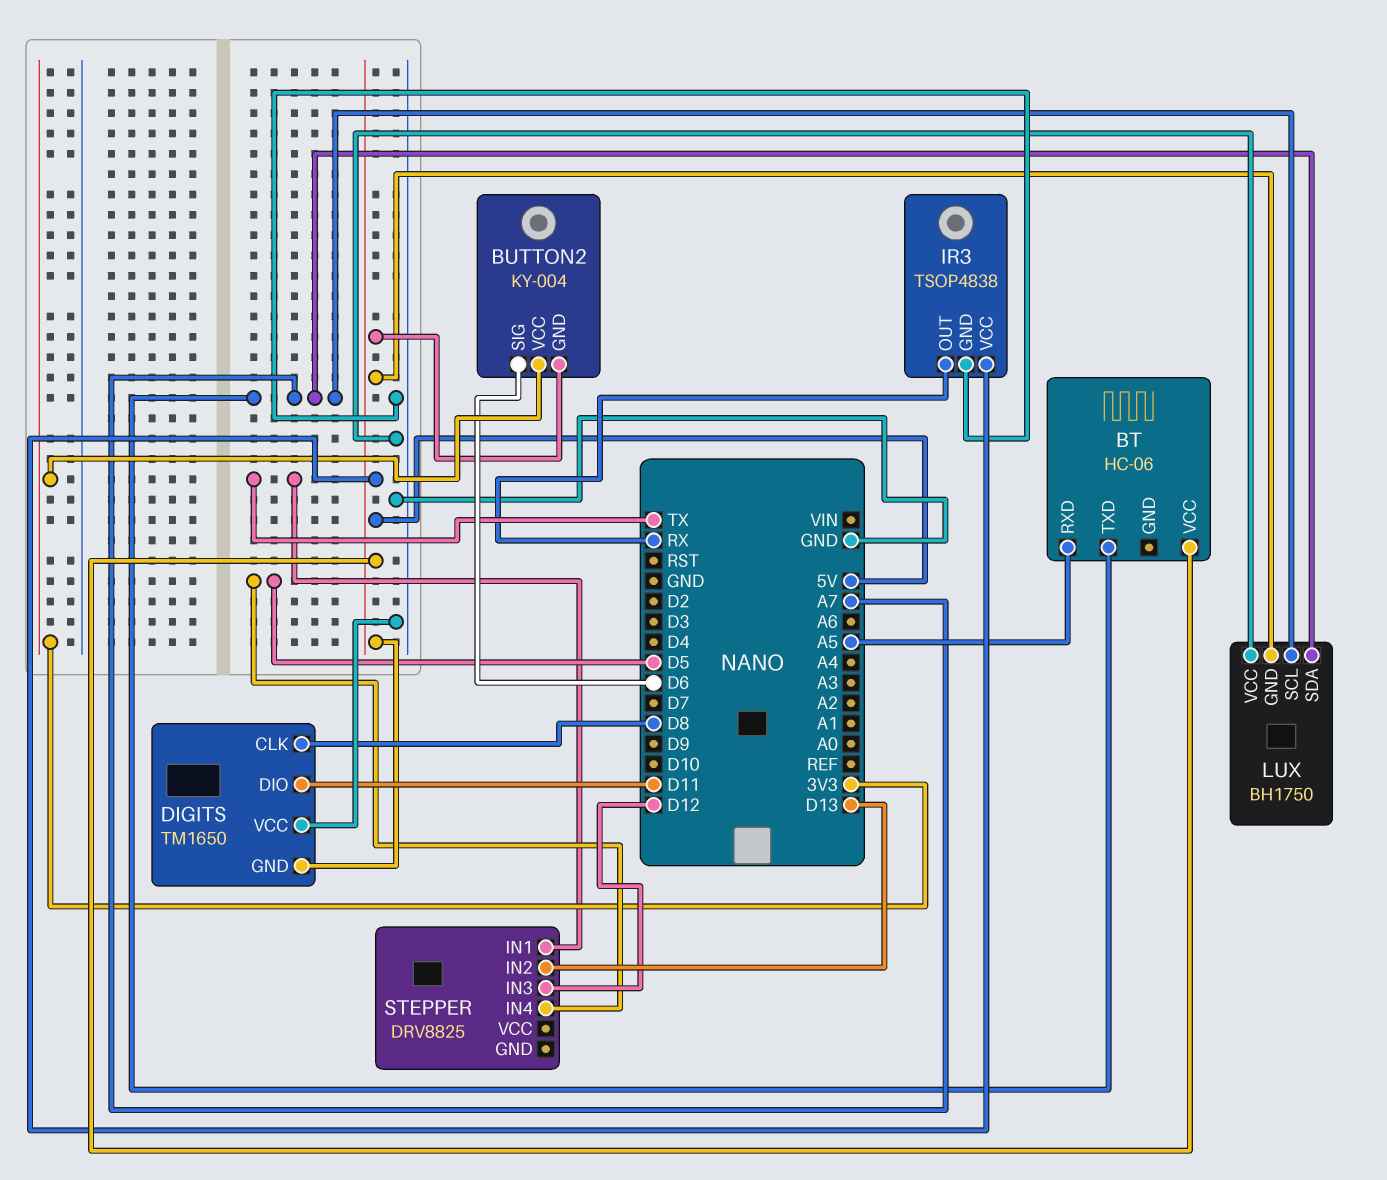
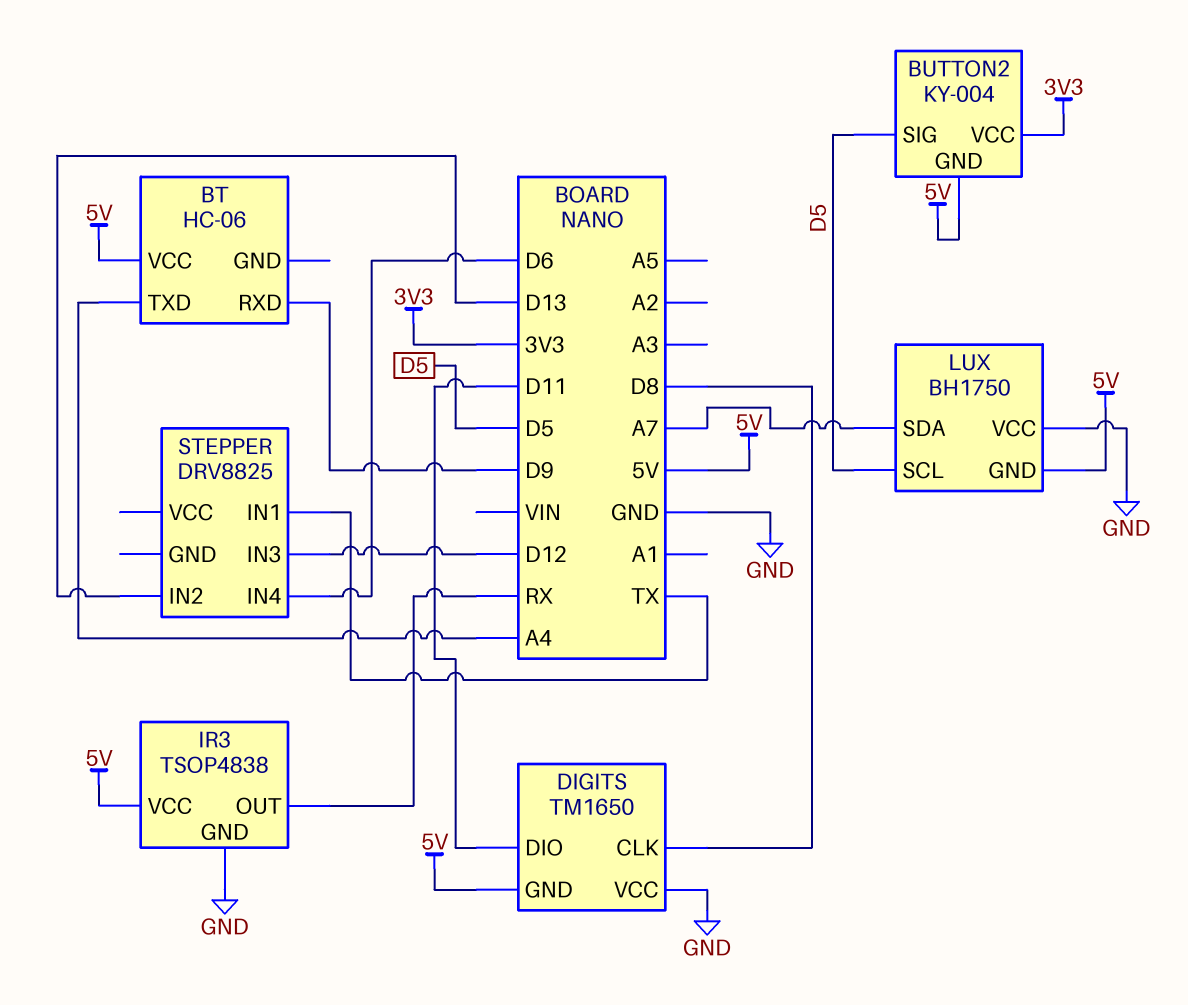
BT pin RXD: A5 -> D9
BT pin TXD: A7 -> A4
BUTTON2 pin SIG: D6 -> D5
LUX pin SCL: A7 -> D5
STEPPER pin IN4: D5 -> D6

